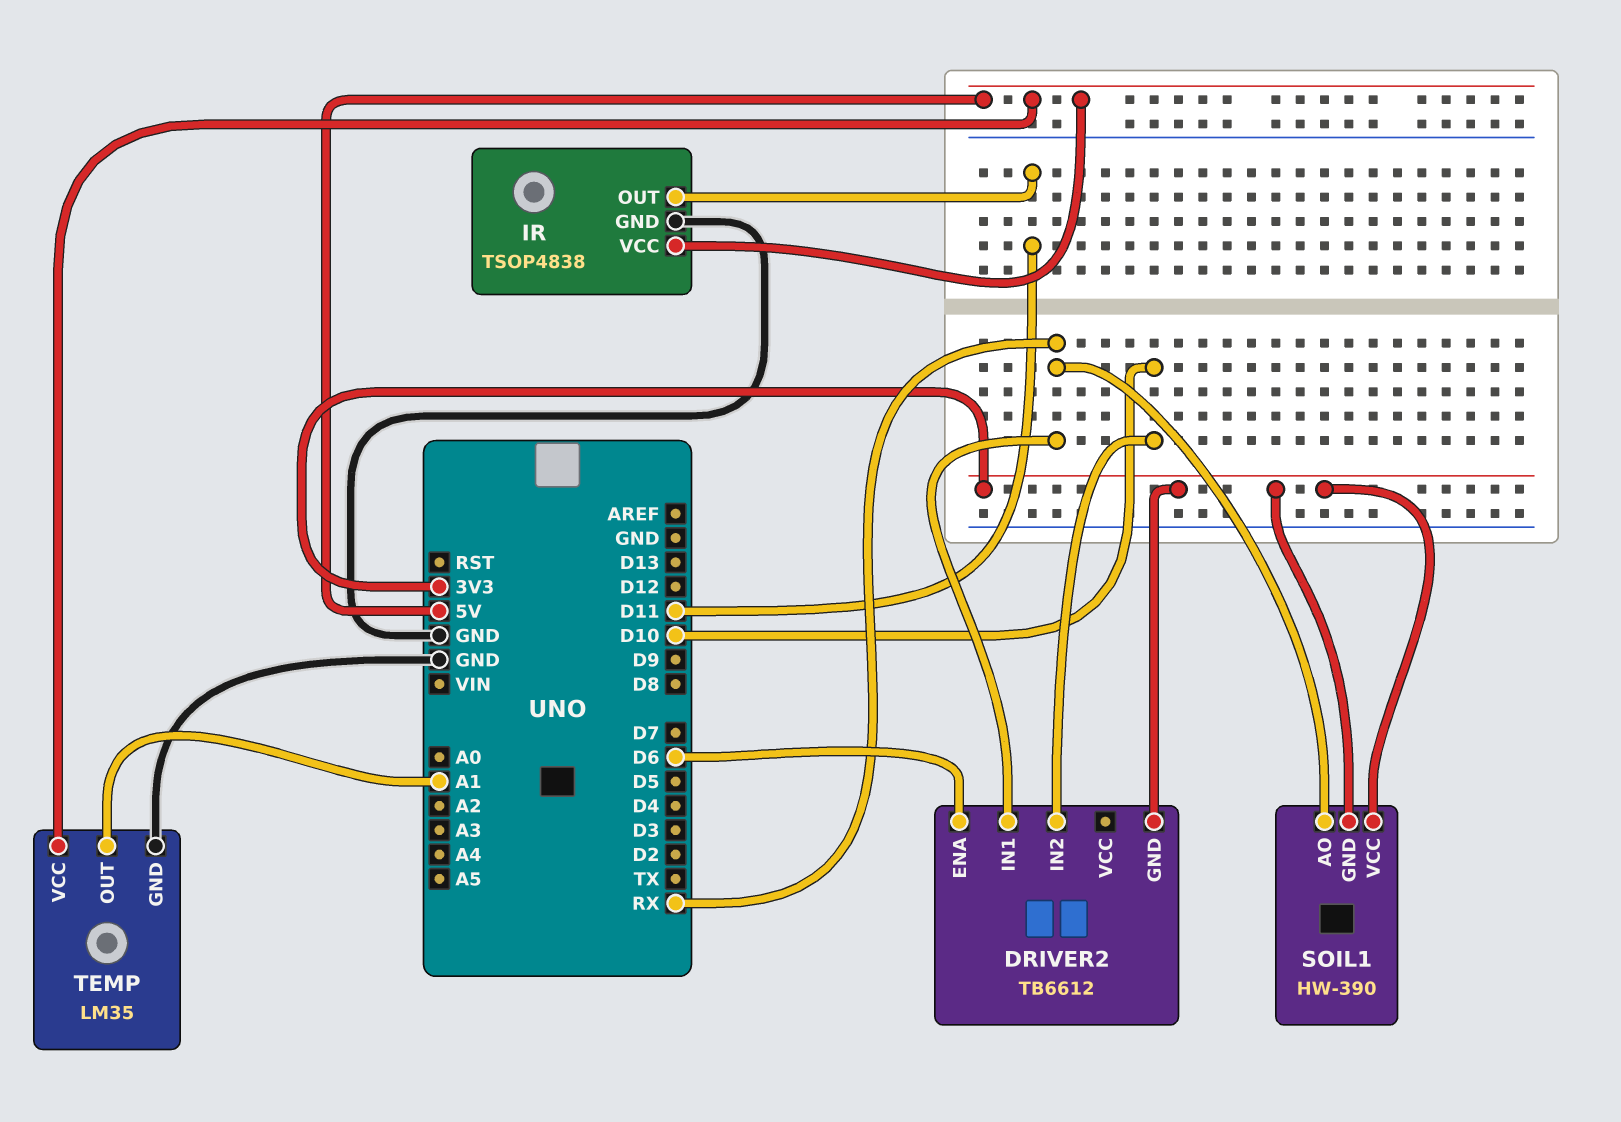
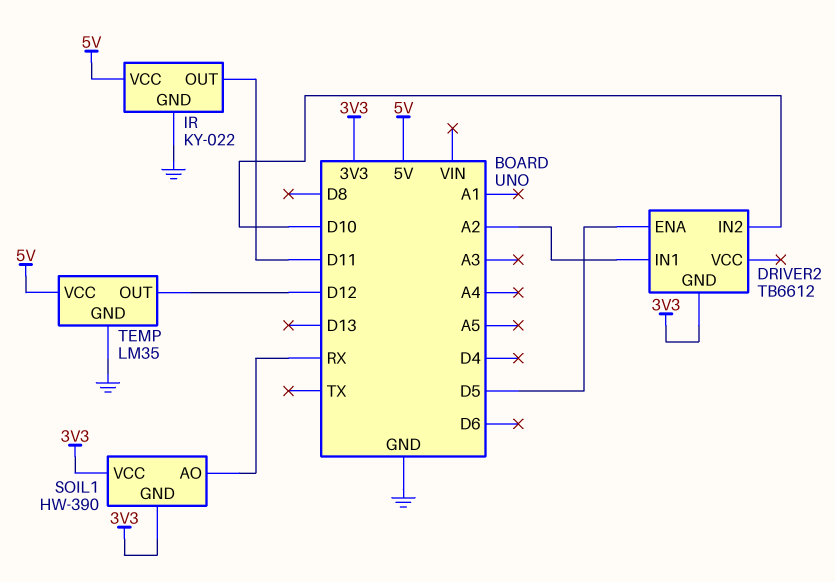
DRIVER2 pin ENA: D6 -> D5
DRIVER2 pin IN1: RX -> A2
IR: TSOP4838 -> KY-022
TEMP pin OUT: A1 -> D12

